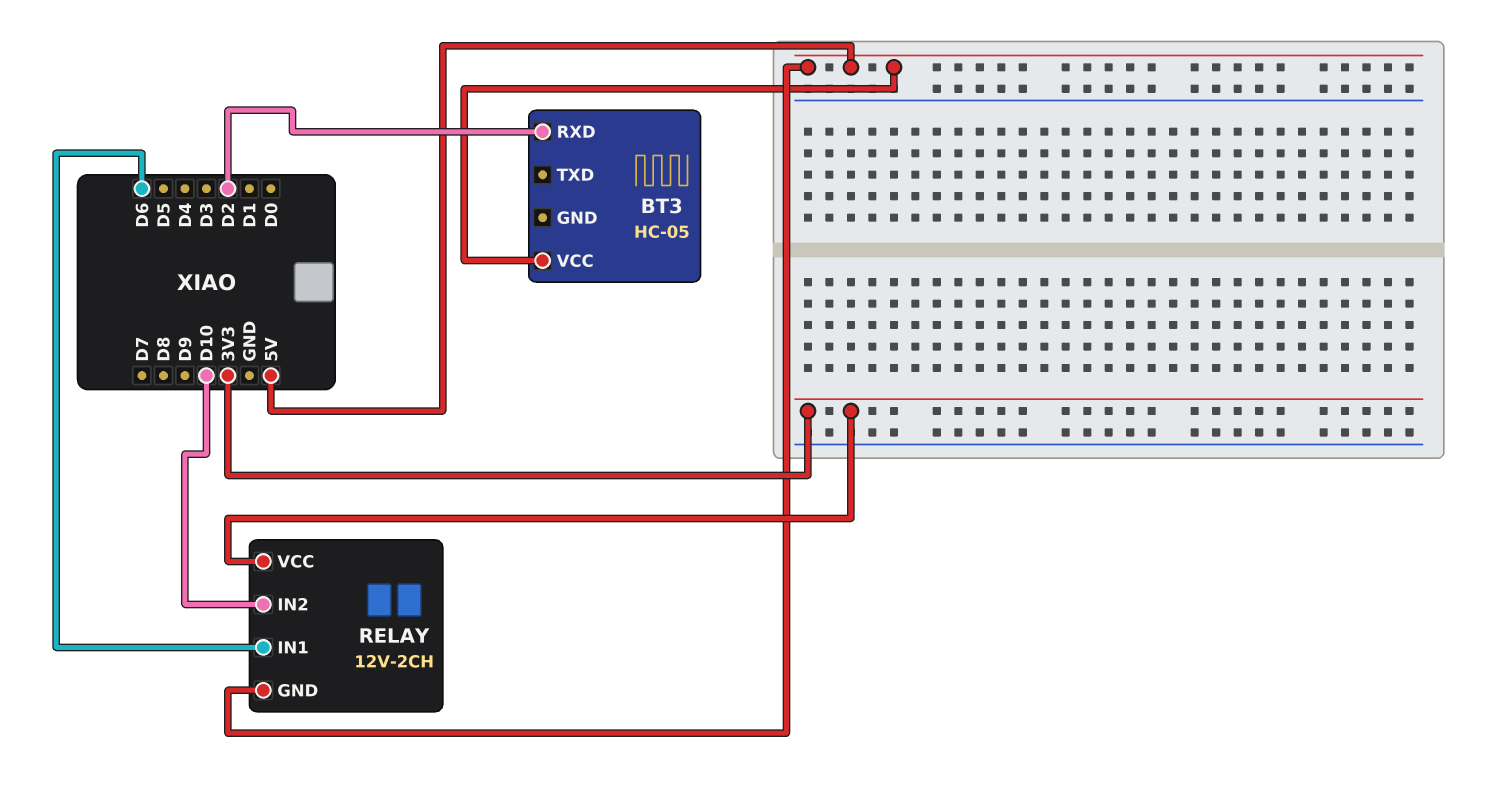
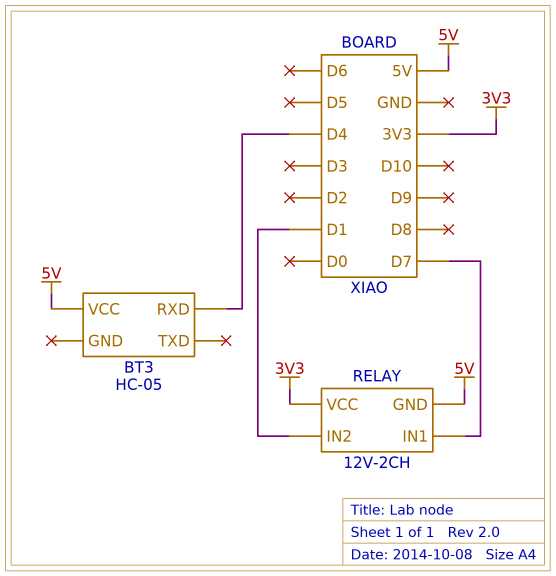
BT3 pin RXD: D2 -> D4
RELAY pin IN1: D6 -> D7
RELAY pin IN2: D10 -> D1

